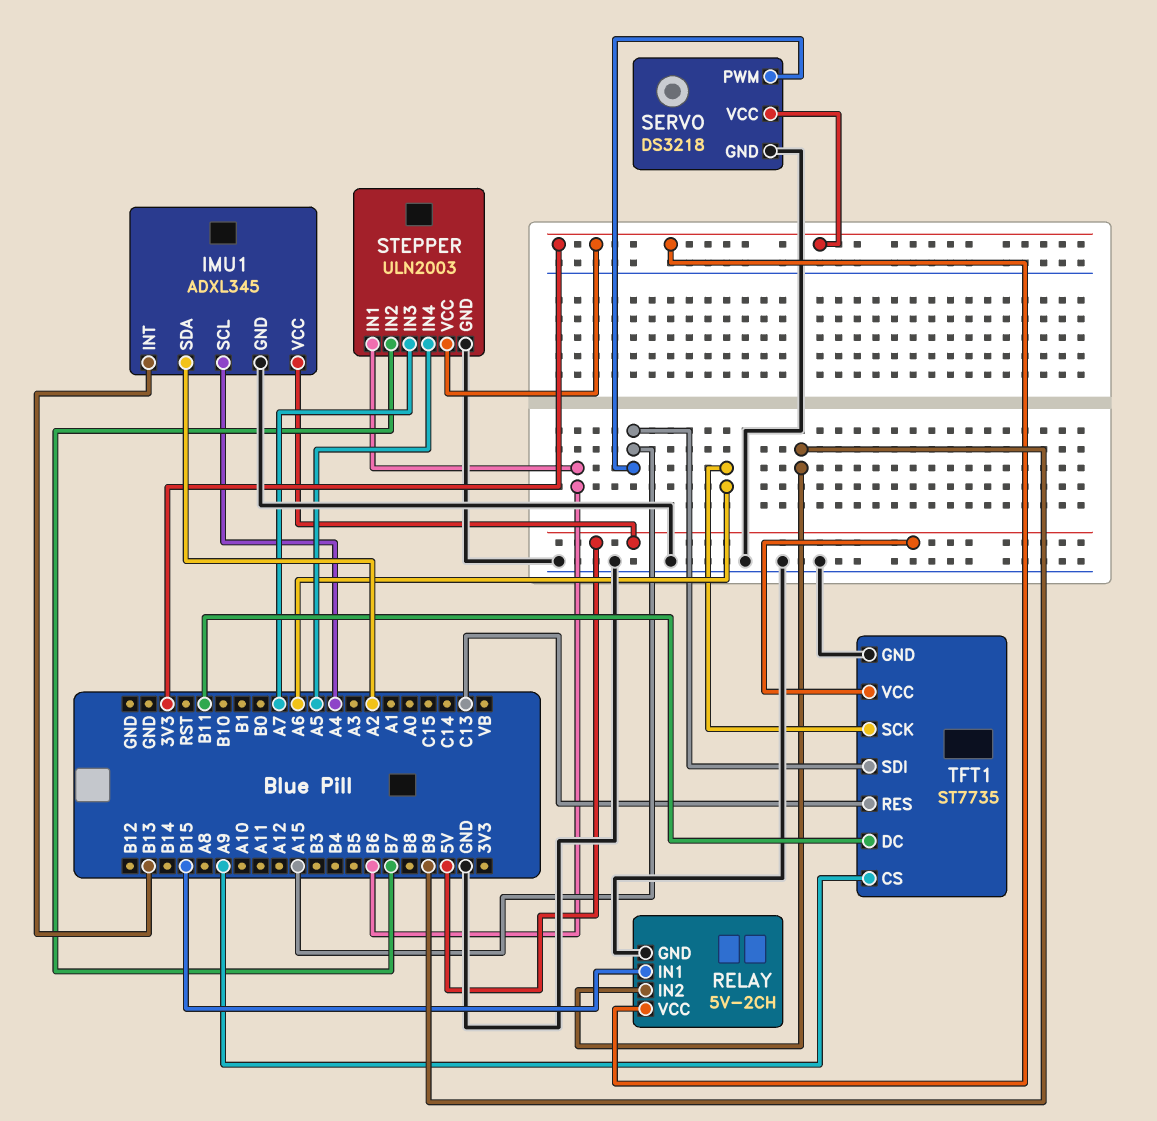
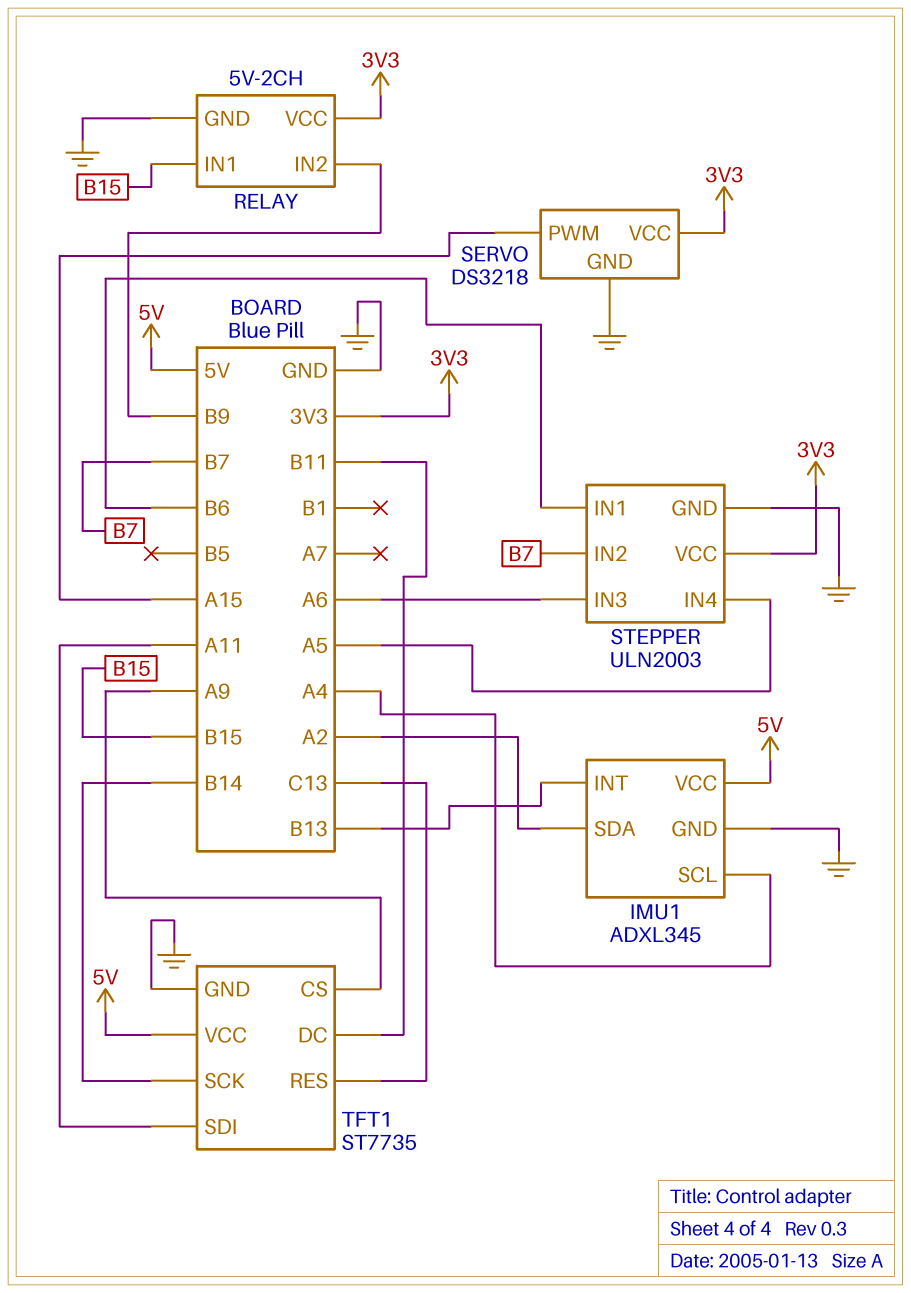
STEPPER pin IN3: A7 -> A6
TFT1 pin SCK: A6 -> B14
TFT1 pin SDI: A15 -> A11

